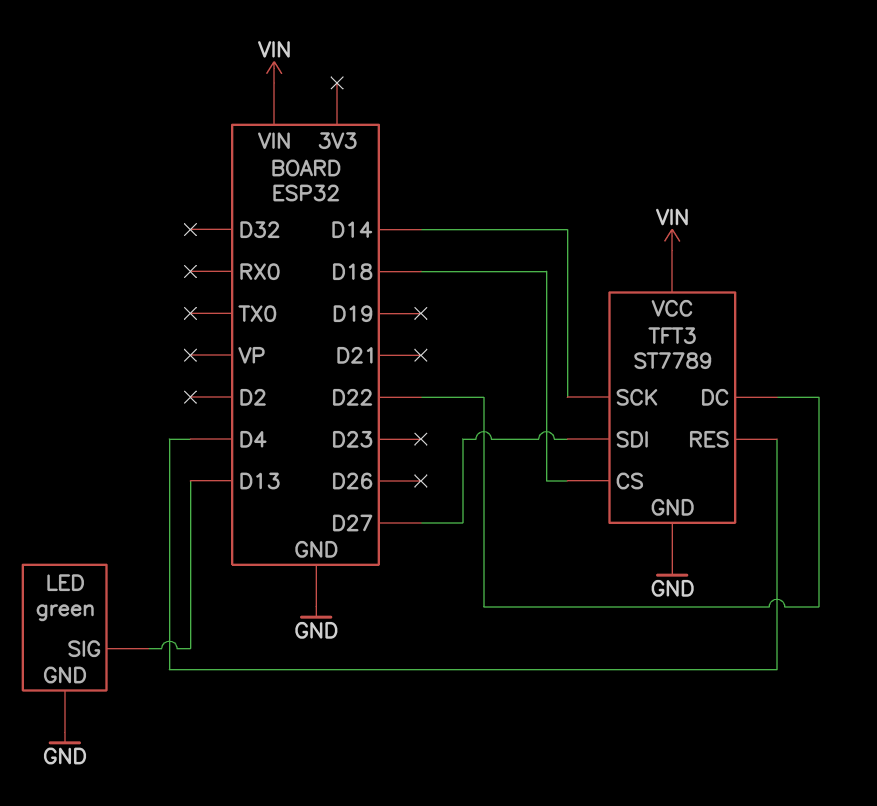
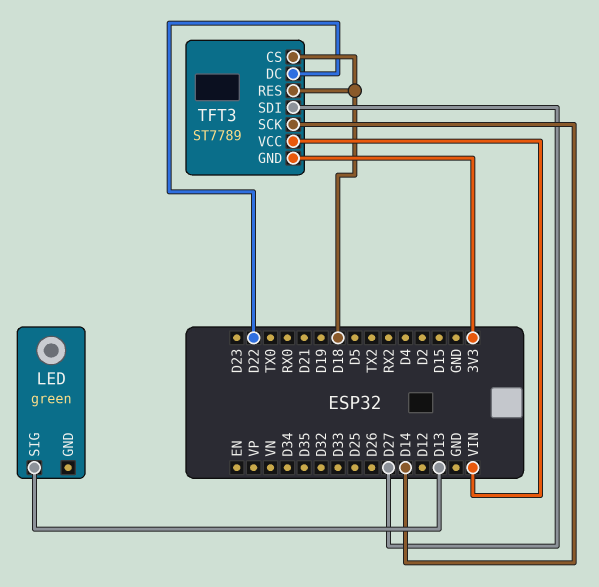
LED pin GND: GND -> none
TFT3 pin GND: GND -> 3V3
TFT3 pin RES: D4 -> D18

